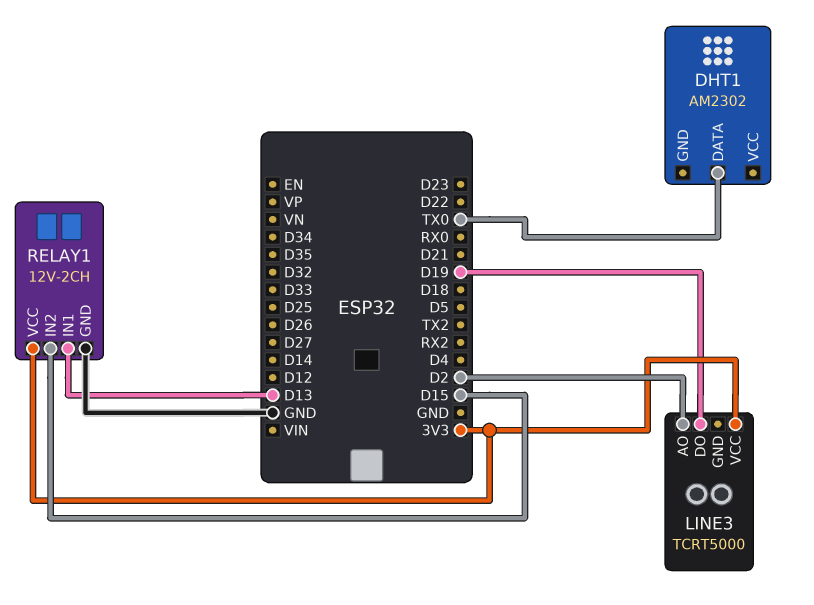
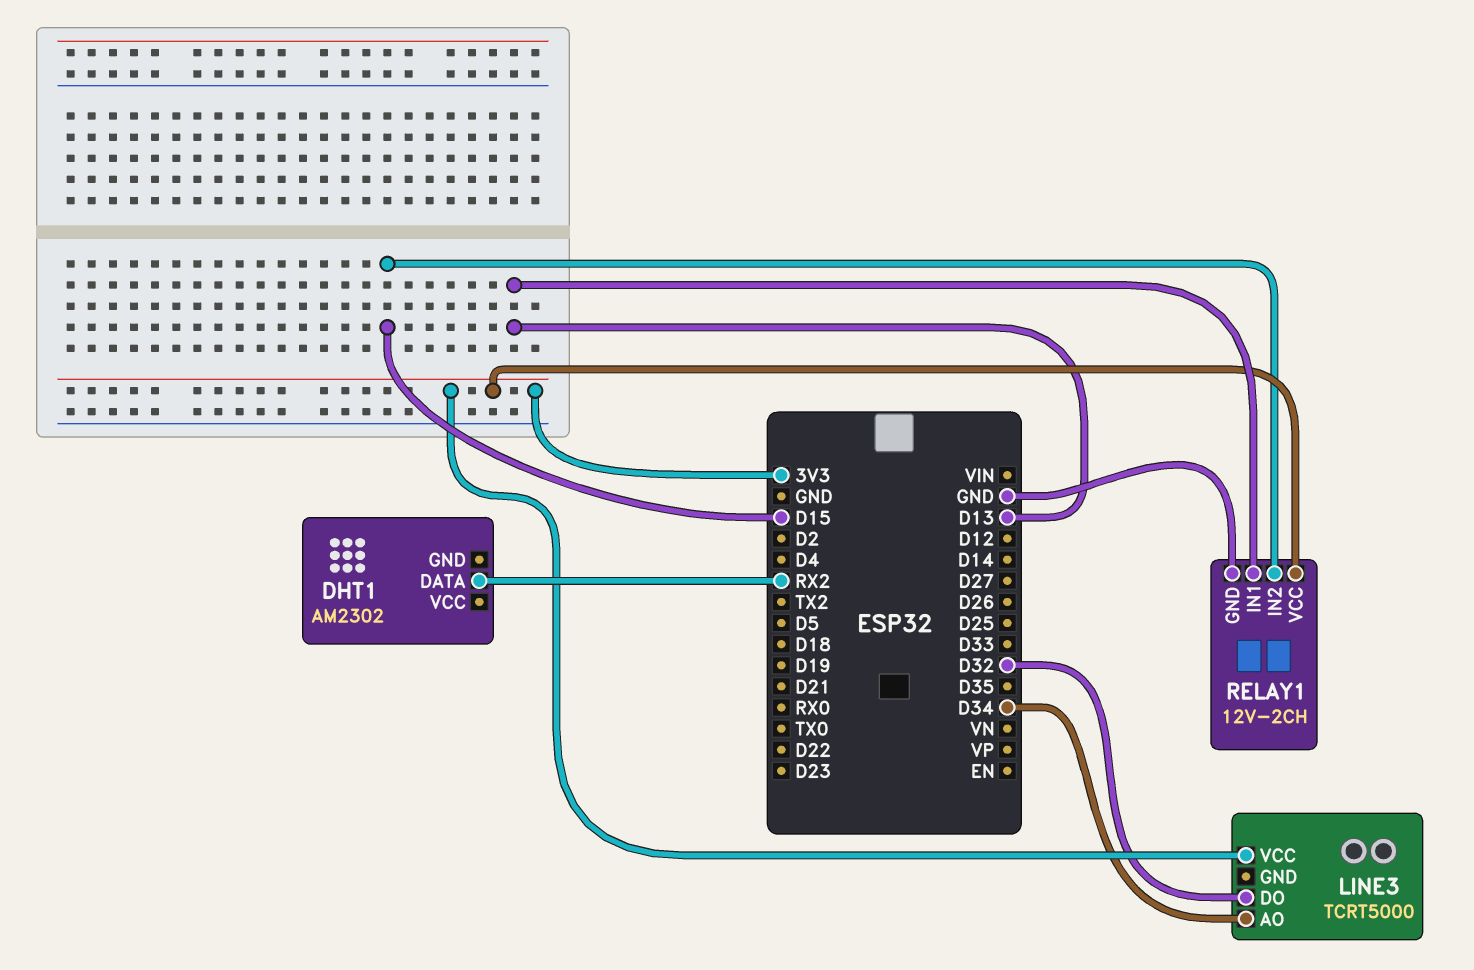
DHT1 pin DATA: TX0 -> RX2
LINE3 pin AO: D2 -> D34
LINE3 pin DO: D19 -> D32

